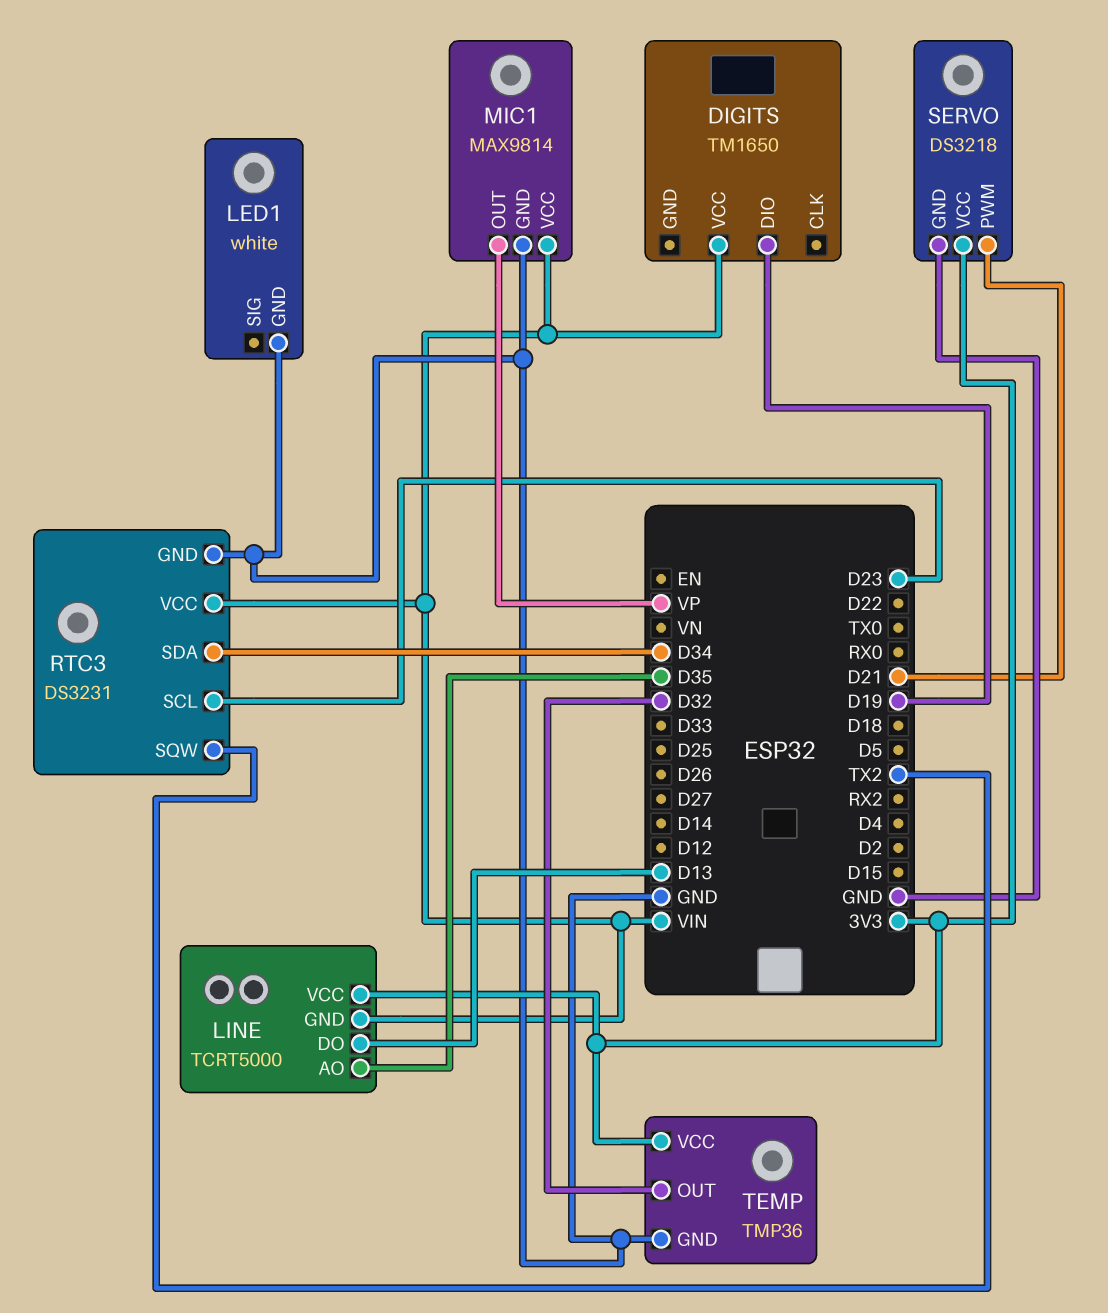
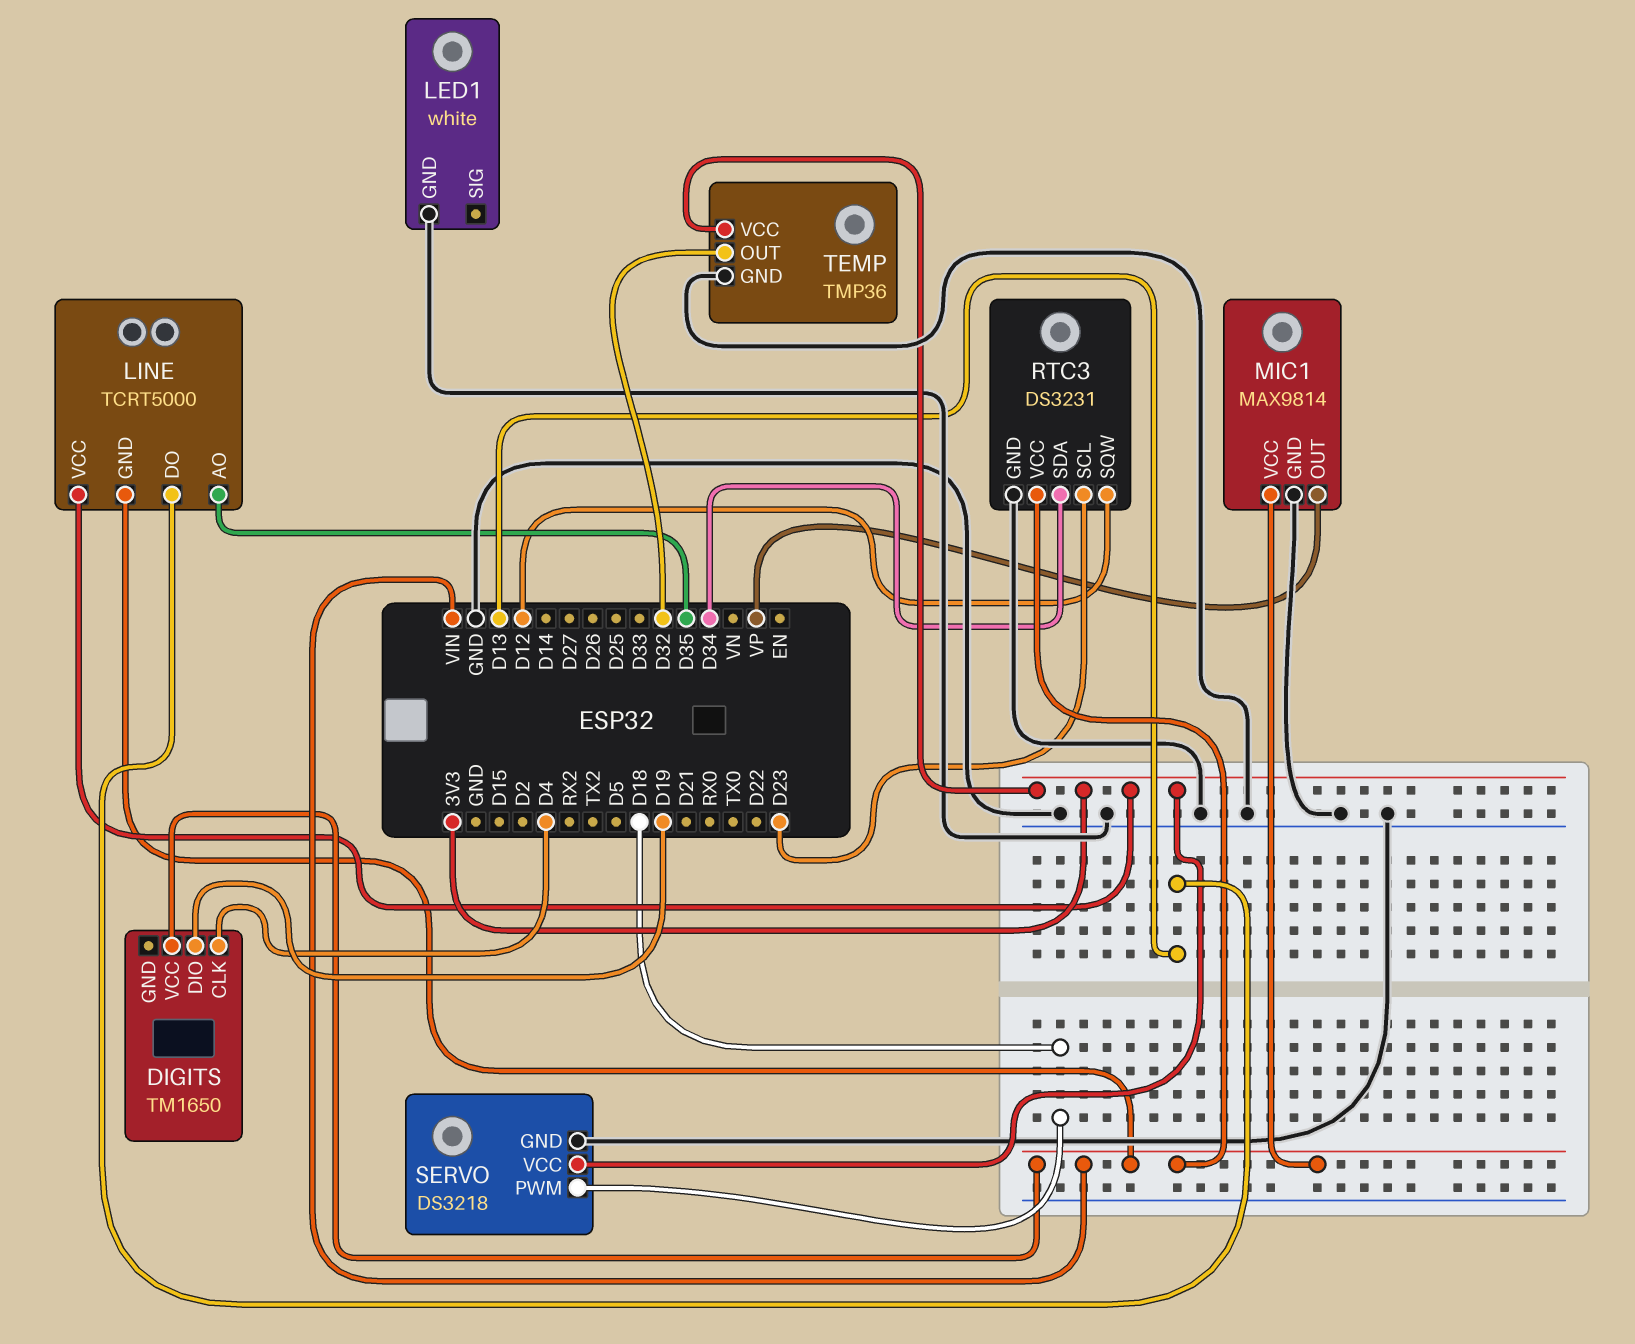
DIGITS pin CLK: none -> D4
RTC3 pin SQW: TX2 -> D12
SERVO pin PWM: D21 -> D18

